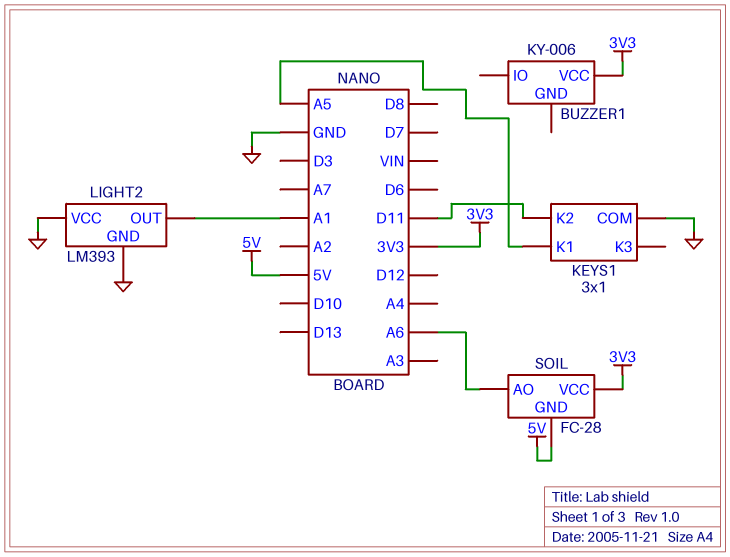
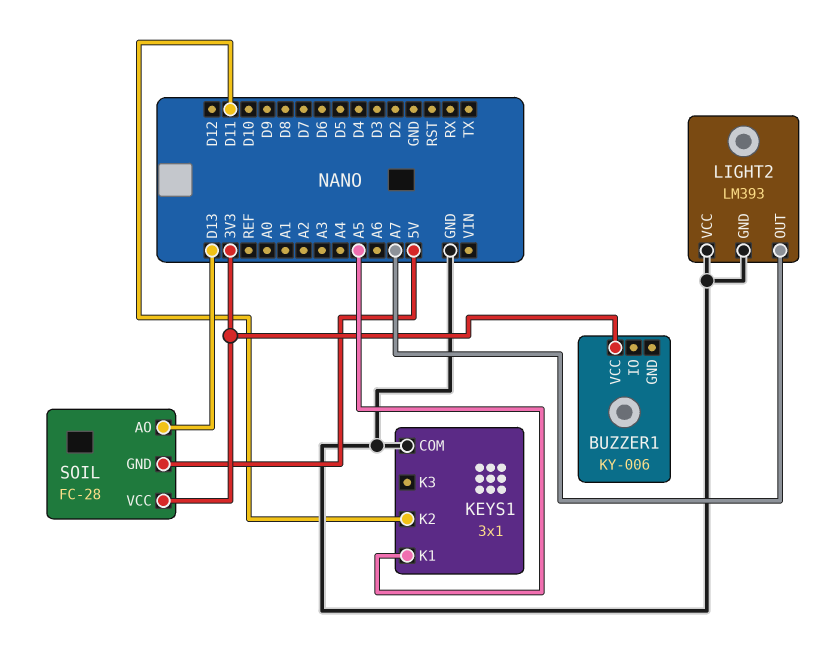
LIGHT2 pin OUT: A1 -> A7
SOIL pin AO: A6 -> D13

